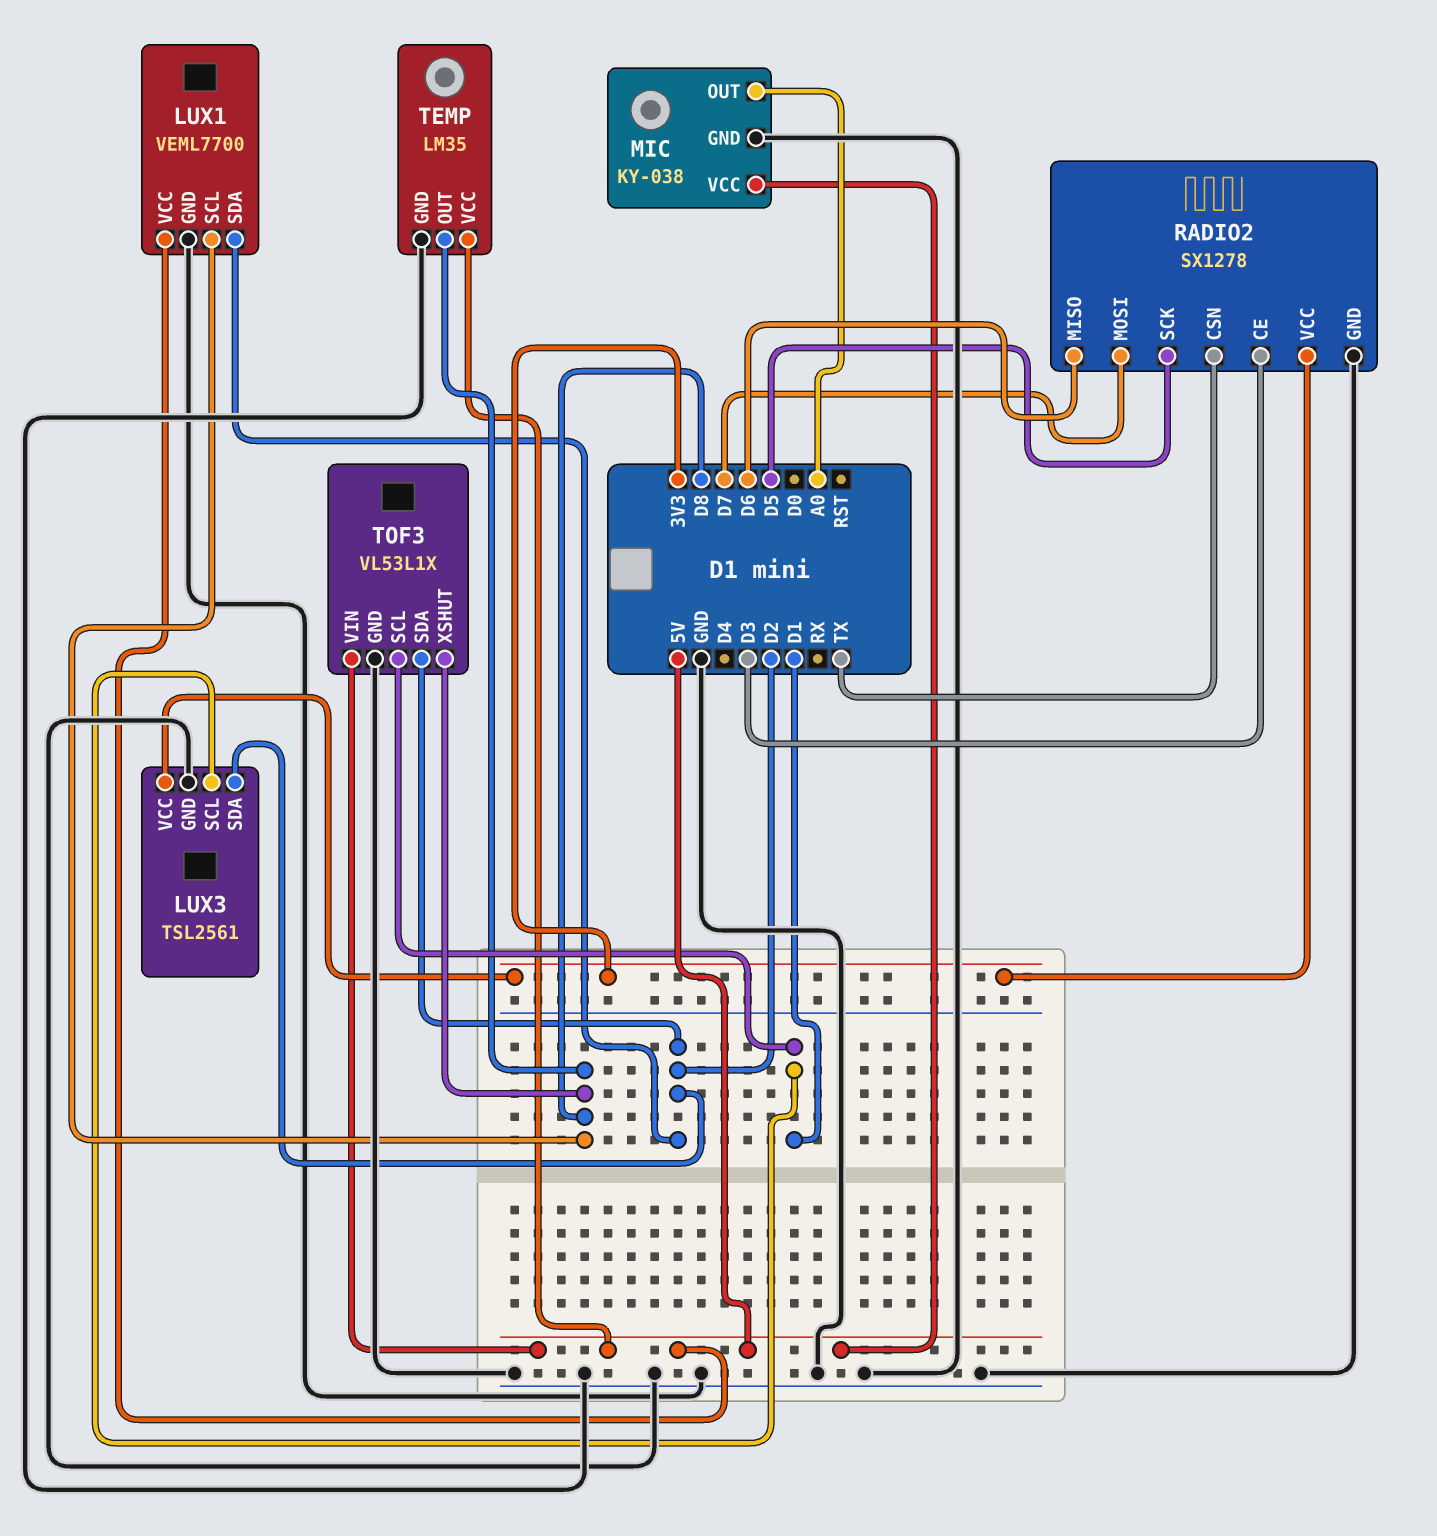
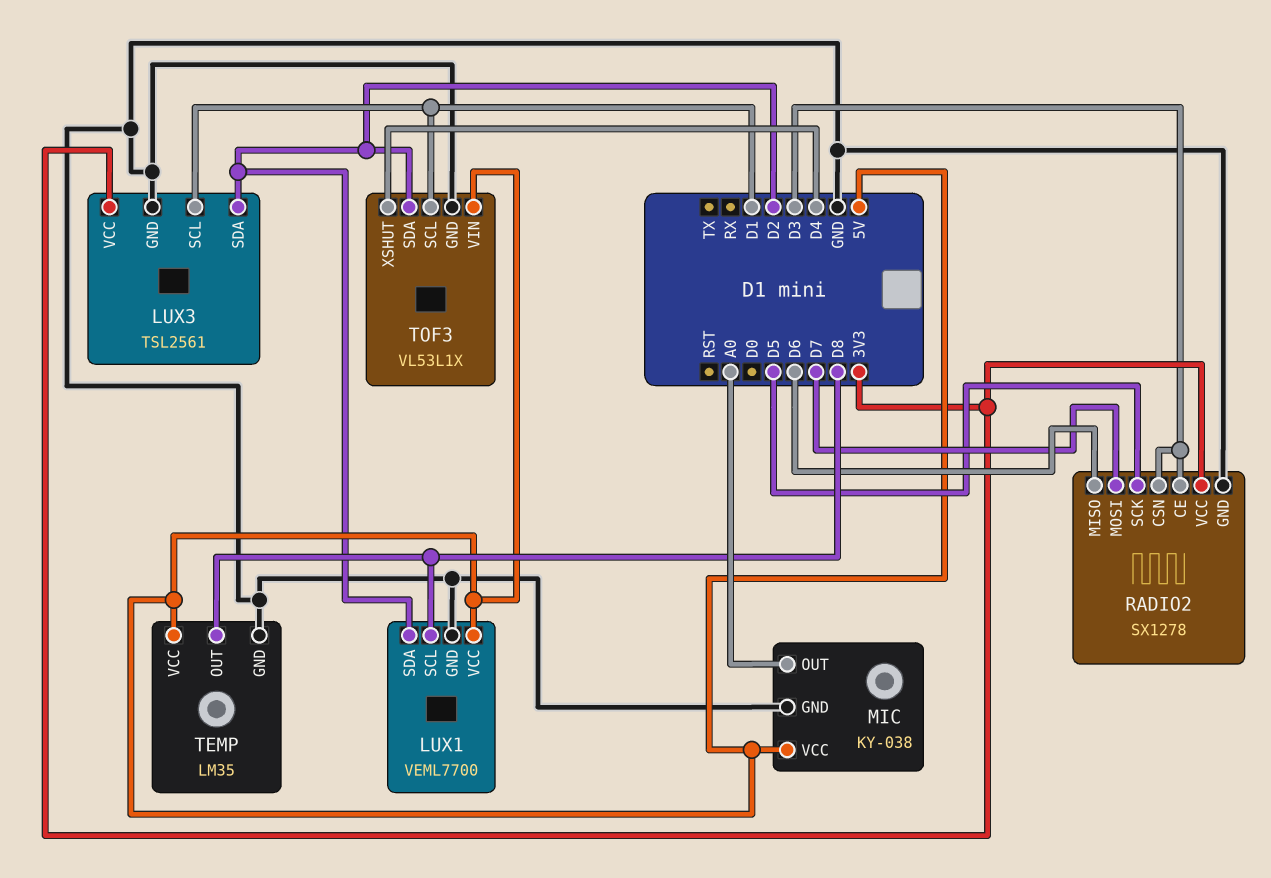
RADIO2 pin CSN: TX -> D3
TOF3 pin XSHUT: D8 -> D4

